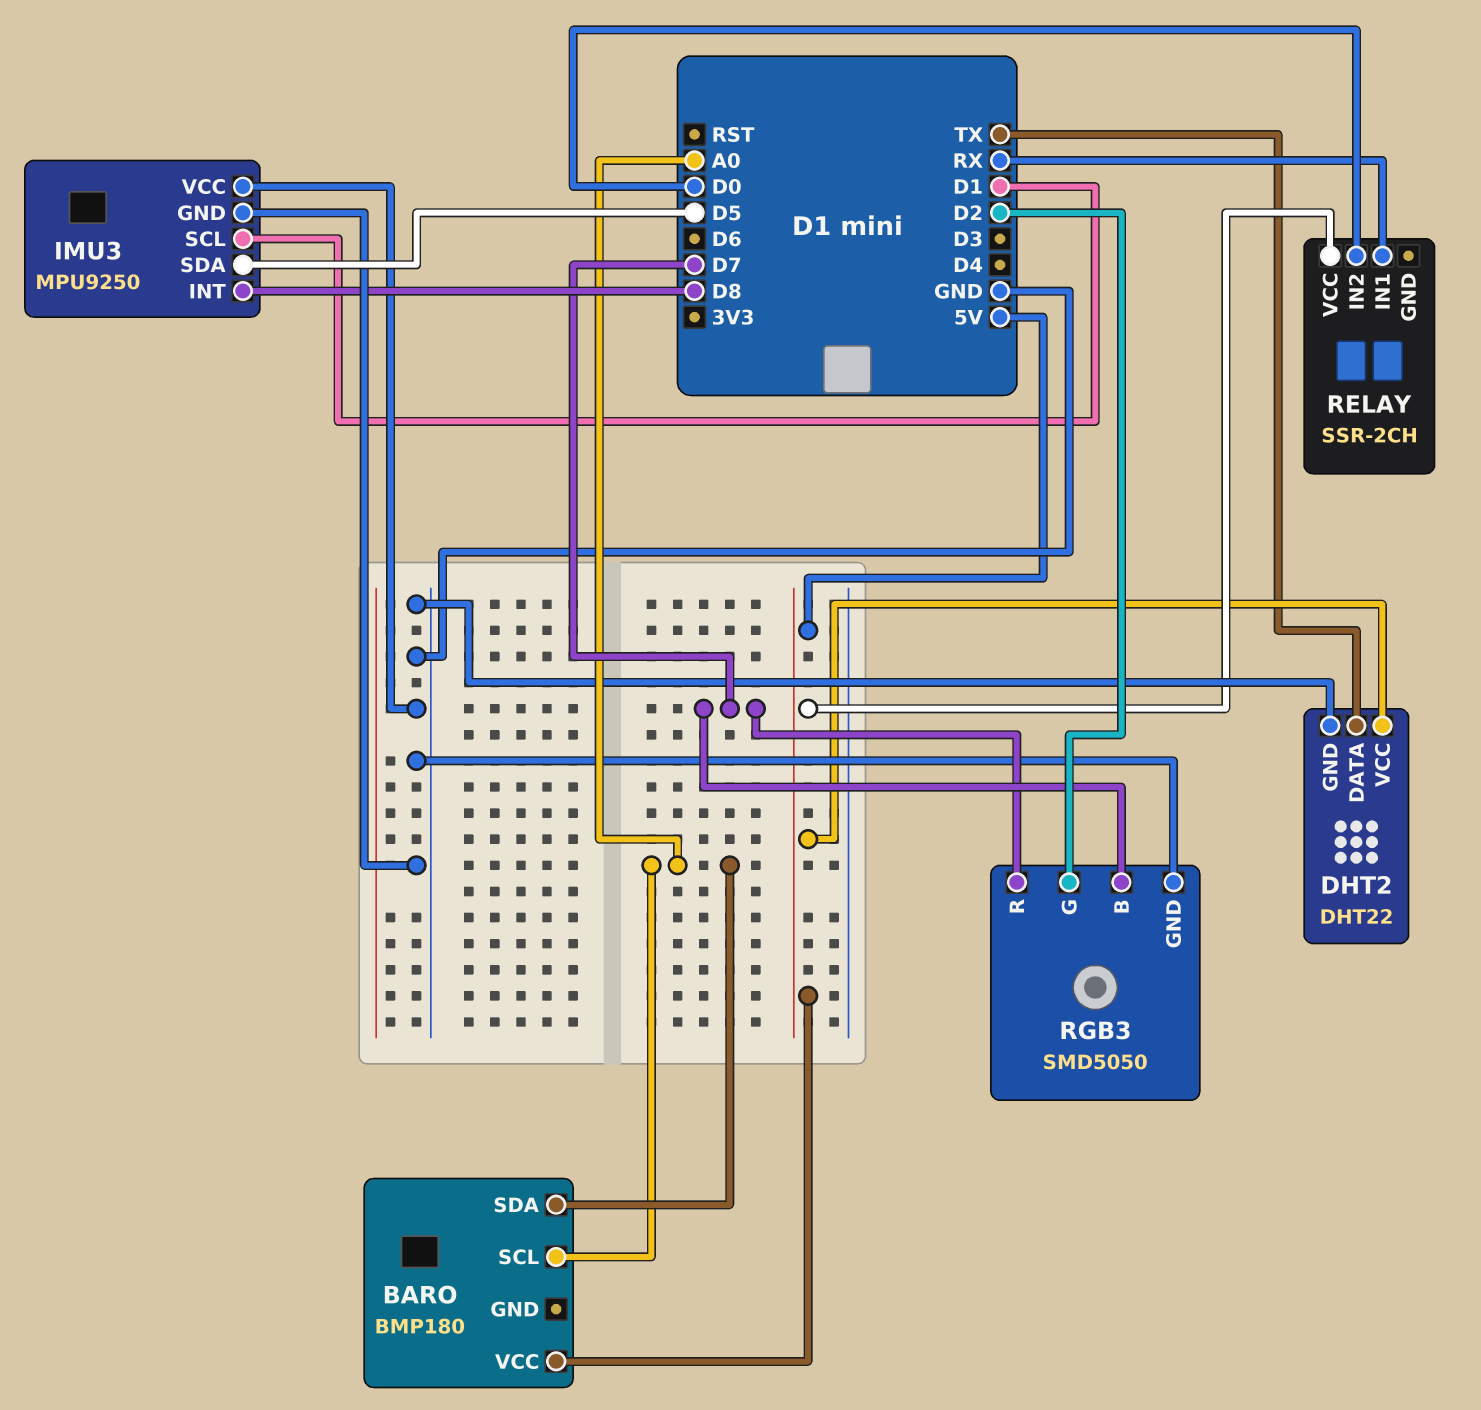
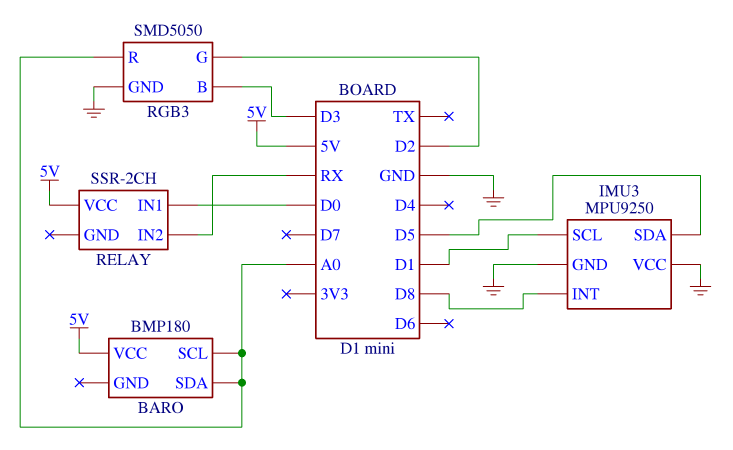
DHT2: DHT22 -> none
DHT2 pin DATA: TX -> none
DHT2 pin GND: GND -> none
DHT2 pin VCC: 5V -> none
RELAY pin IN1: RX -> D0
RELAY pin IN2: D0 -> RX
RGB3 pin B: D7 -> D3
RGB3 pin R: D7 -> A0

